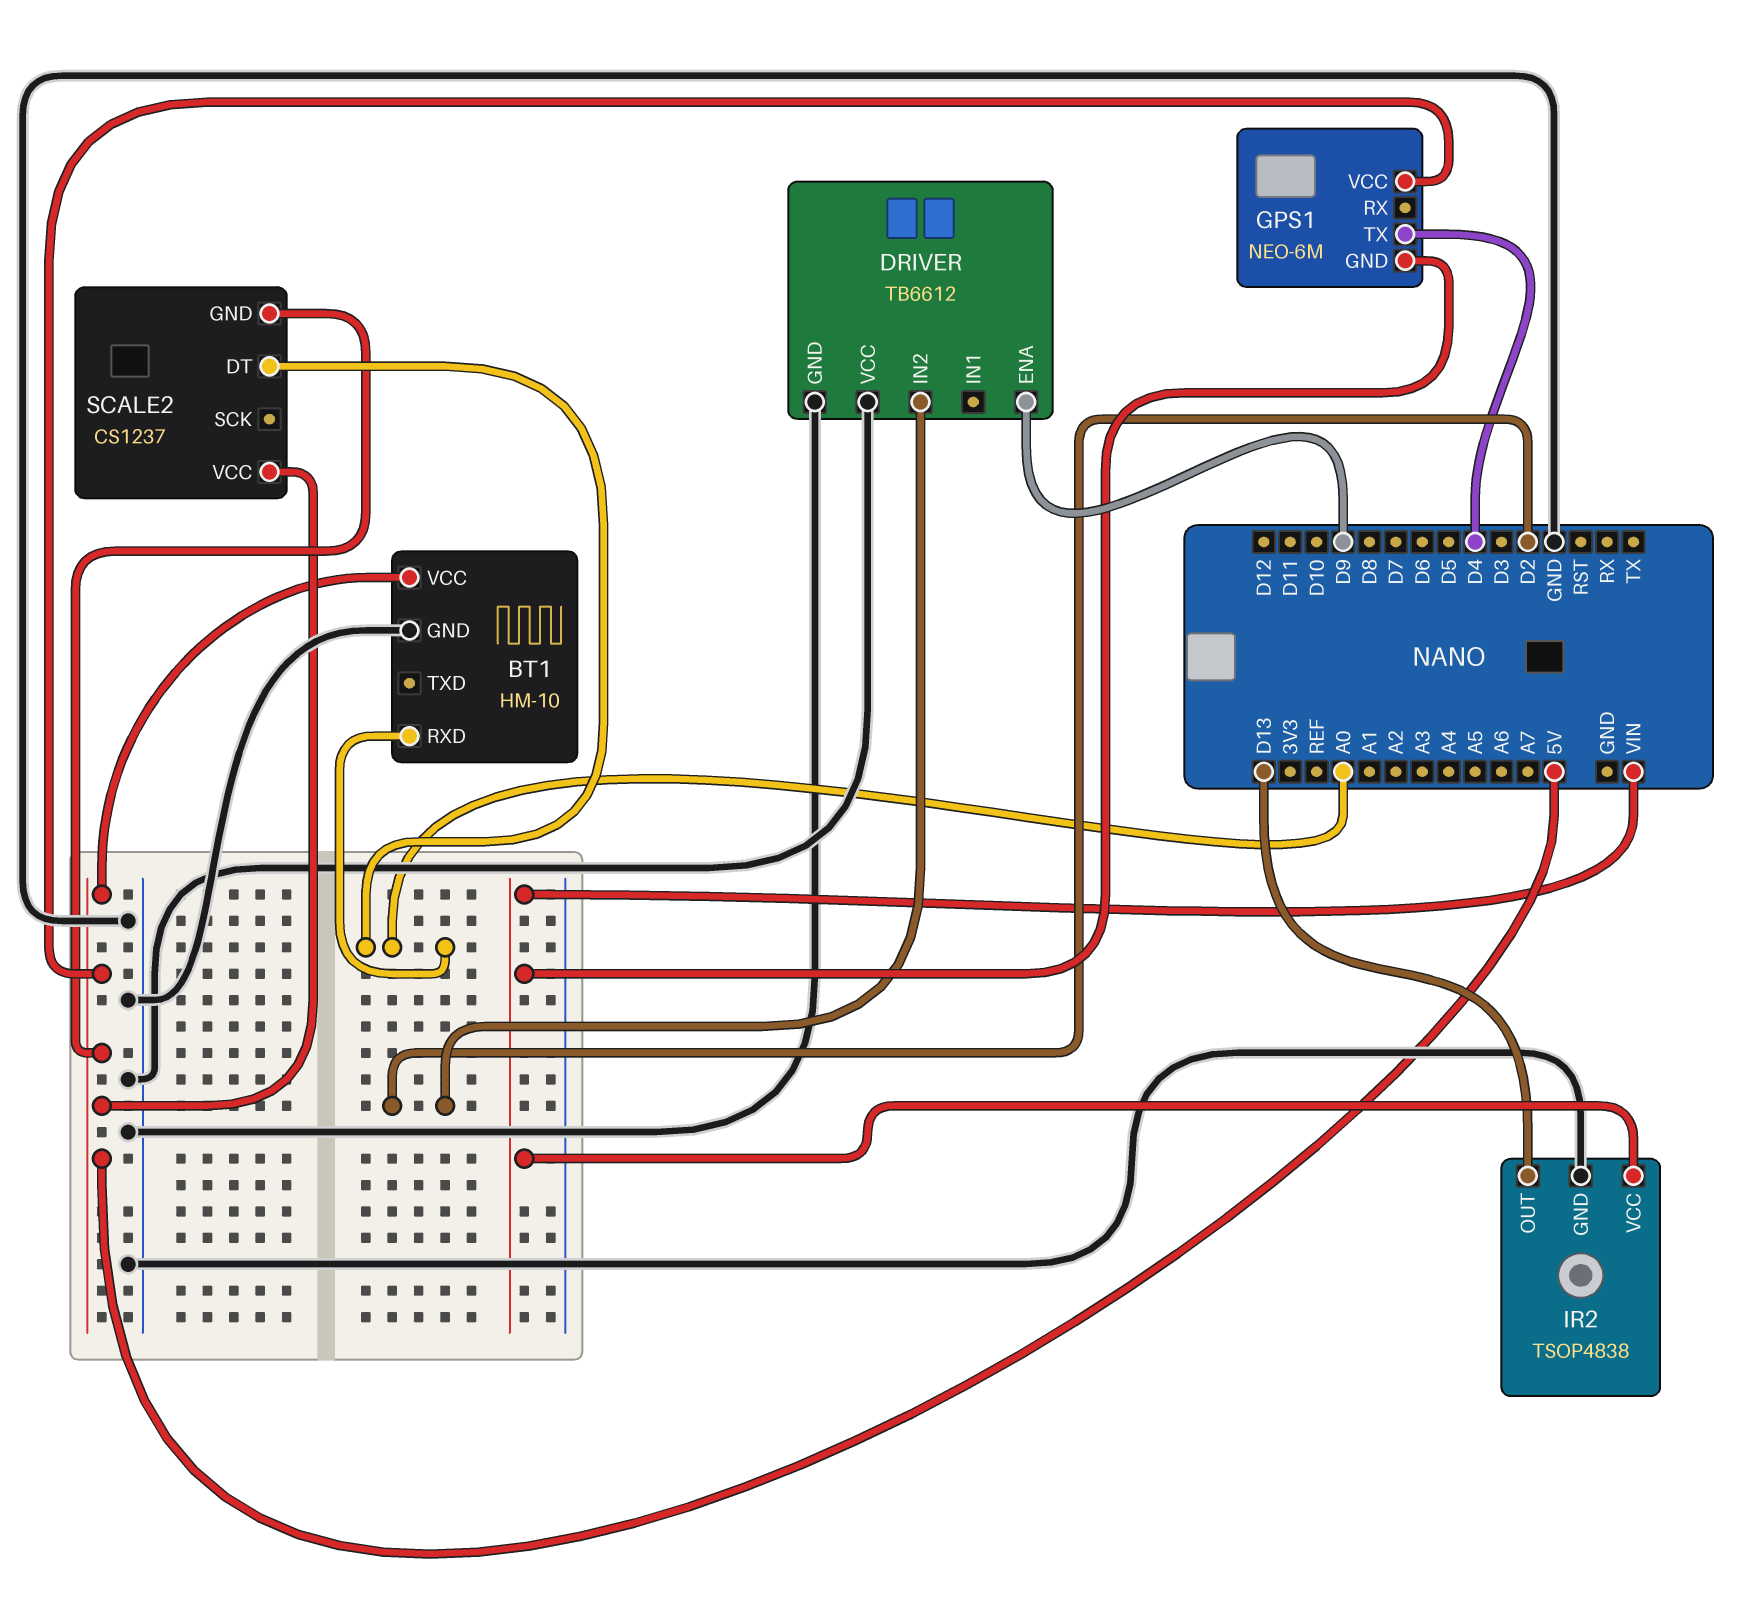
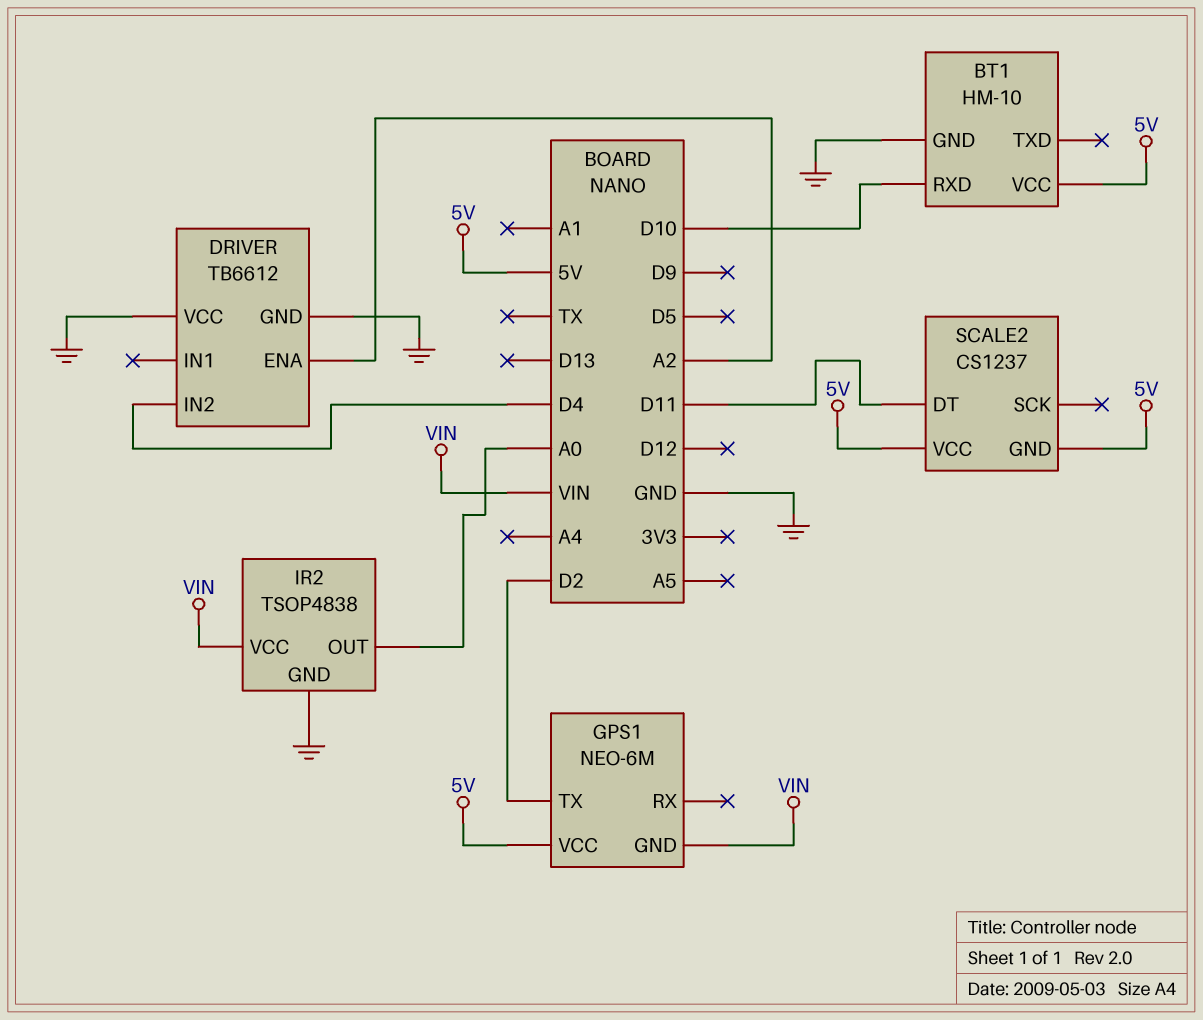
BT1 pin RXD: A0 -> D10
DRIVER pin ENA: D9 -> A2
DRIVER pin IN2: D2 -> D4
GPS1 pin TX: D4 -> D2
IR2 pin OUT: D13 -> A0
SCALE2 pin DT: A0 -> D11

